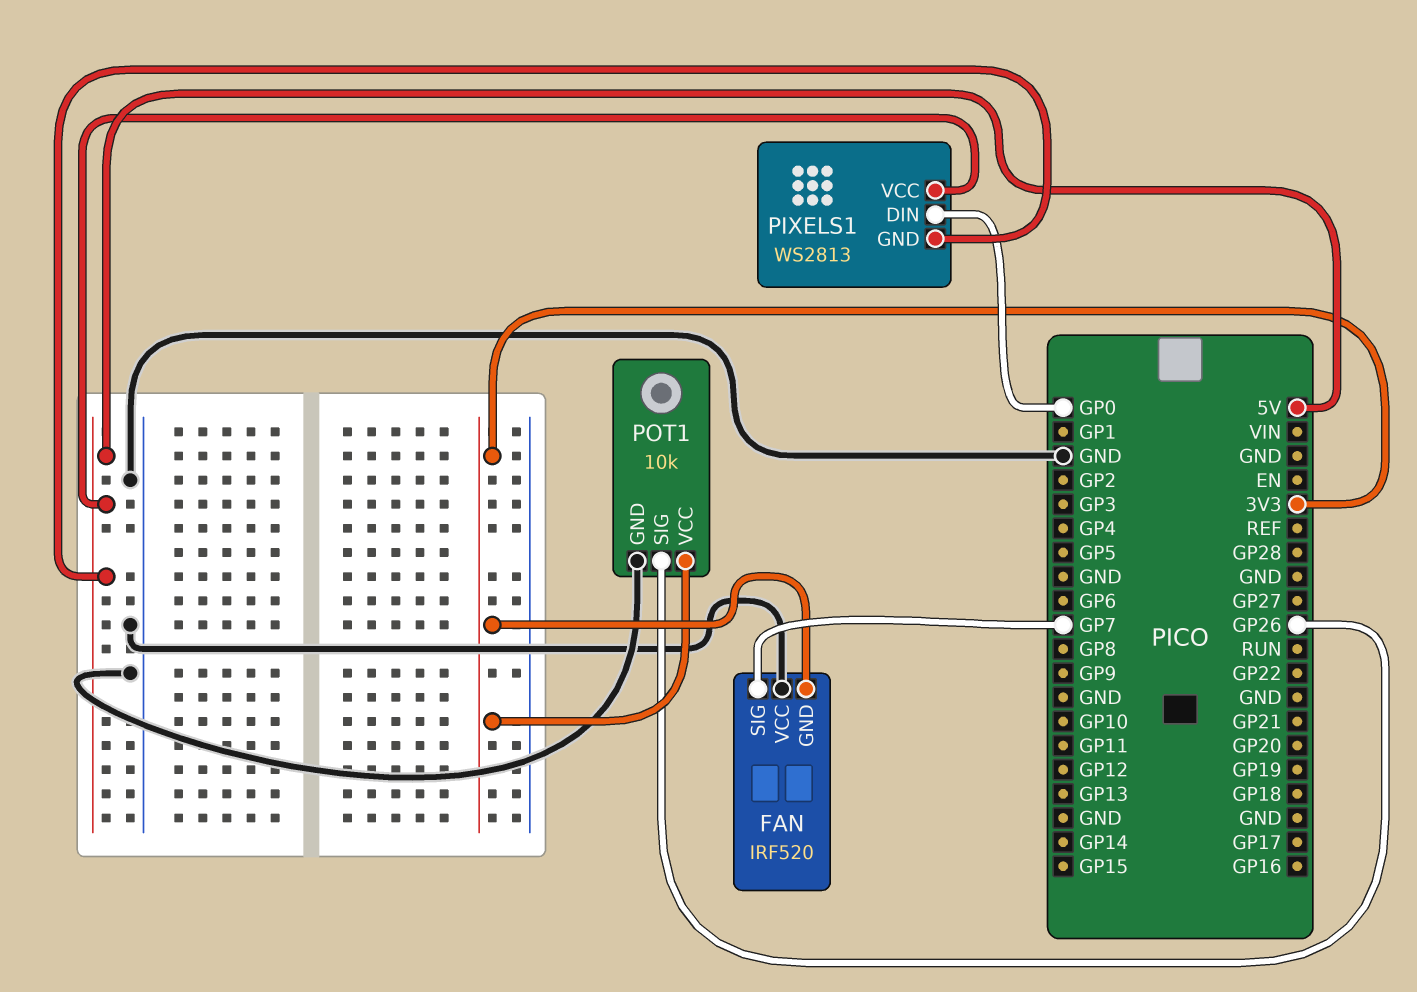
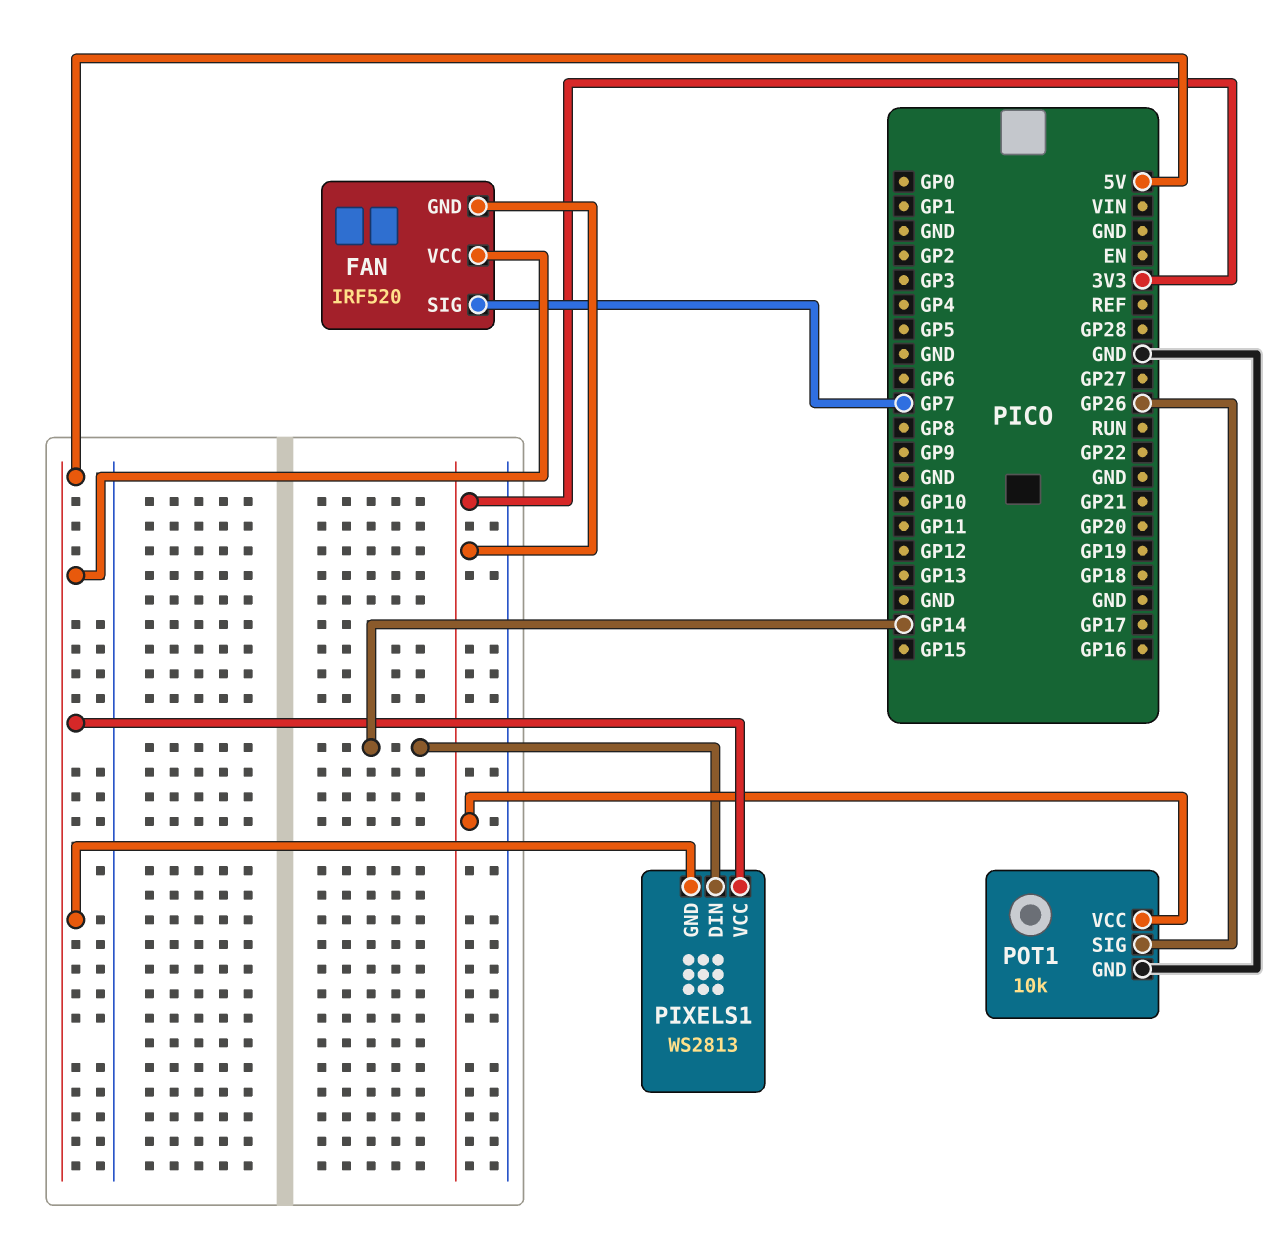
FAN pin VCC: GND -> 5V
PIXELS1 pin DIN: GP0 -> GP14

